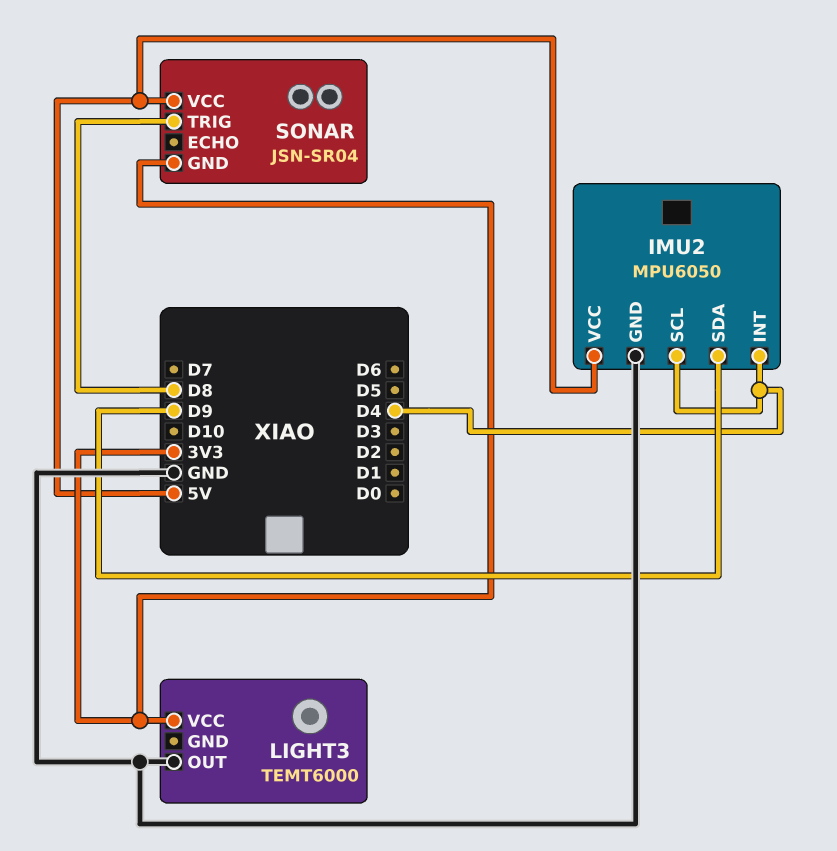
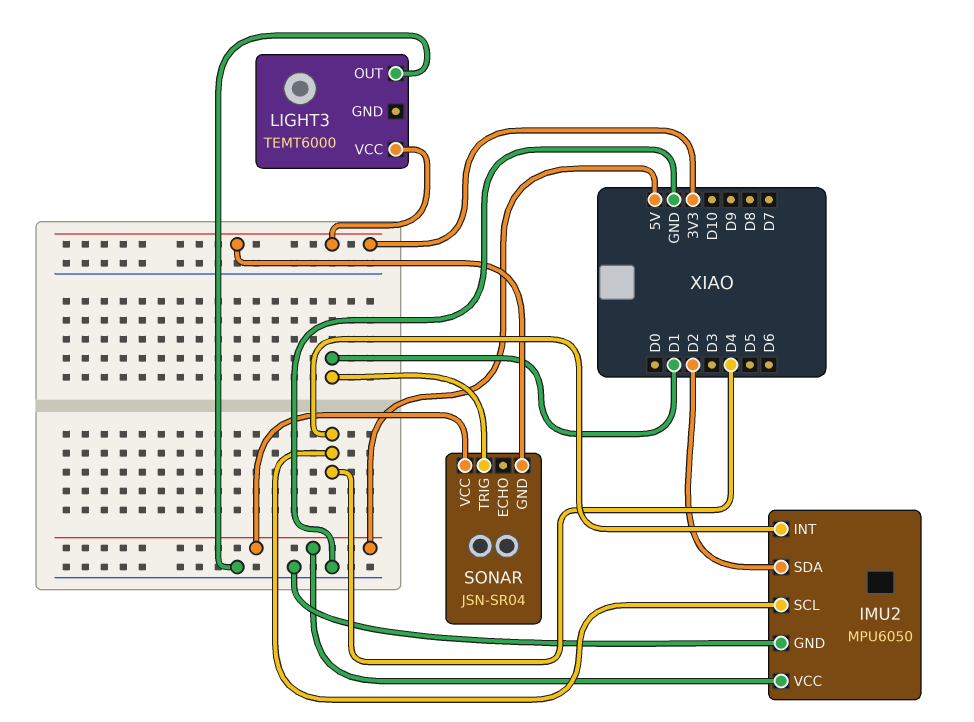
IMU2 pin SDA: D9 -> D2
SONAR pin TRIG: D8 -> D1

